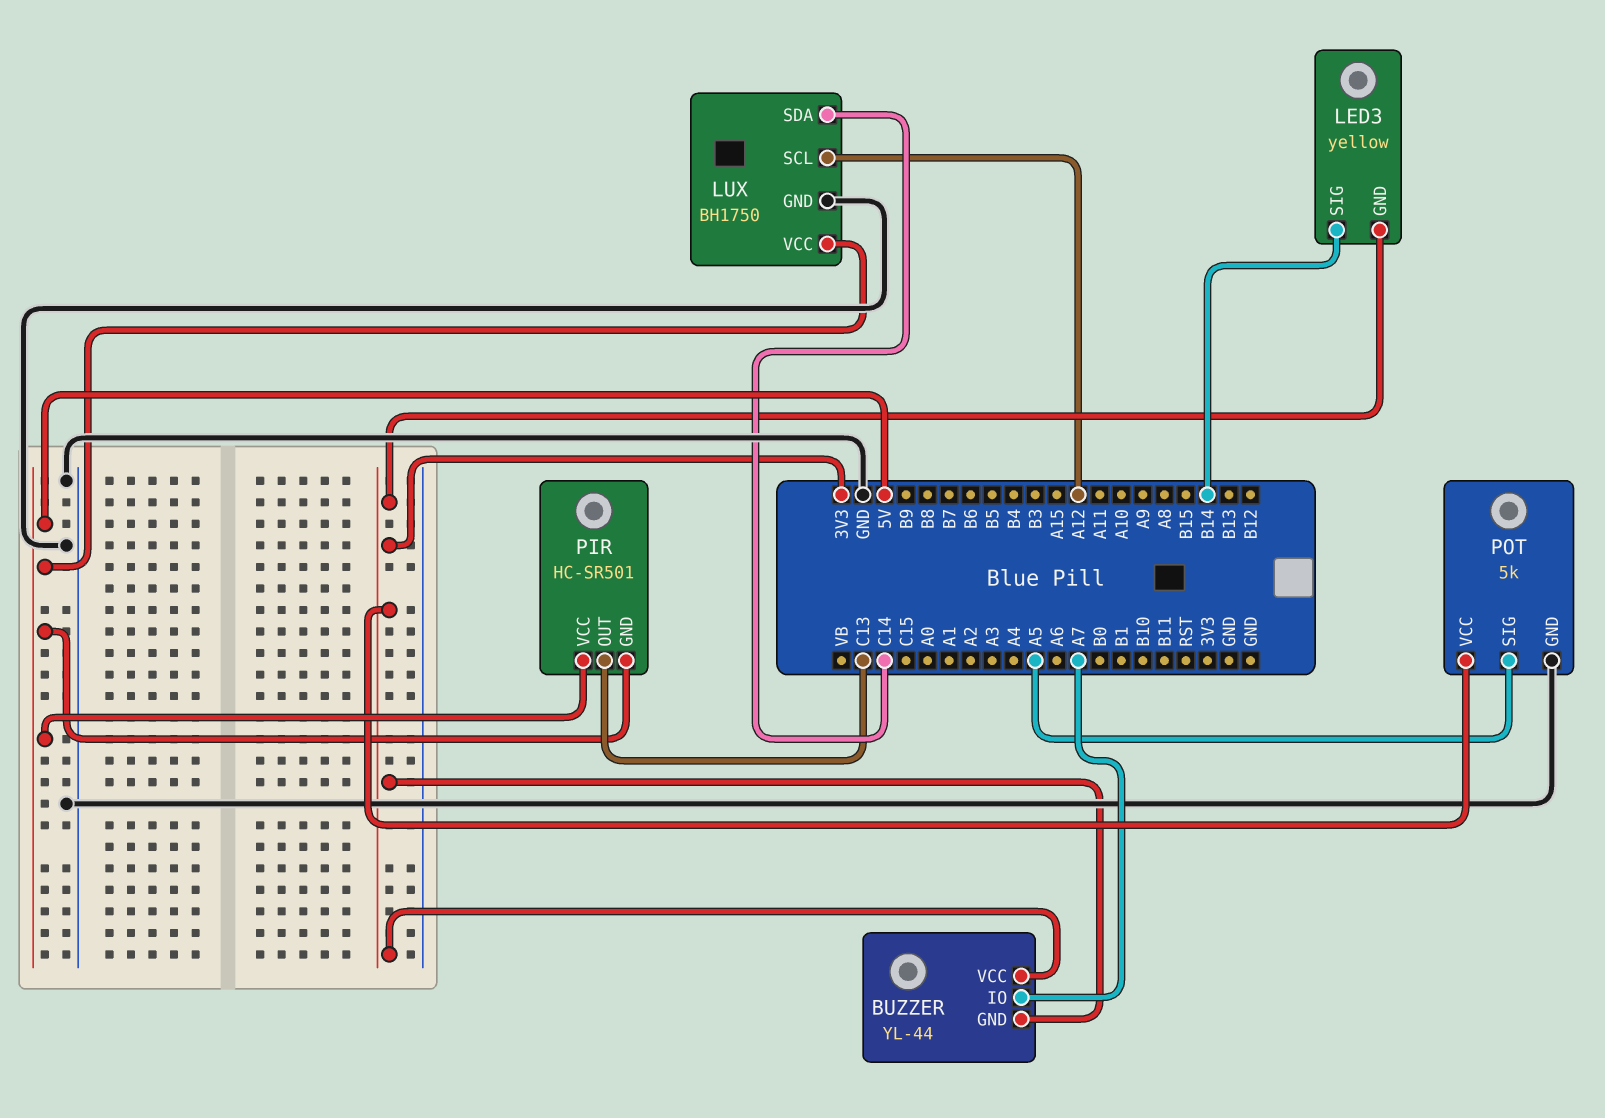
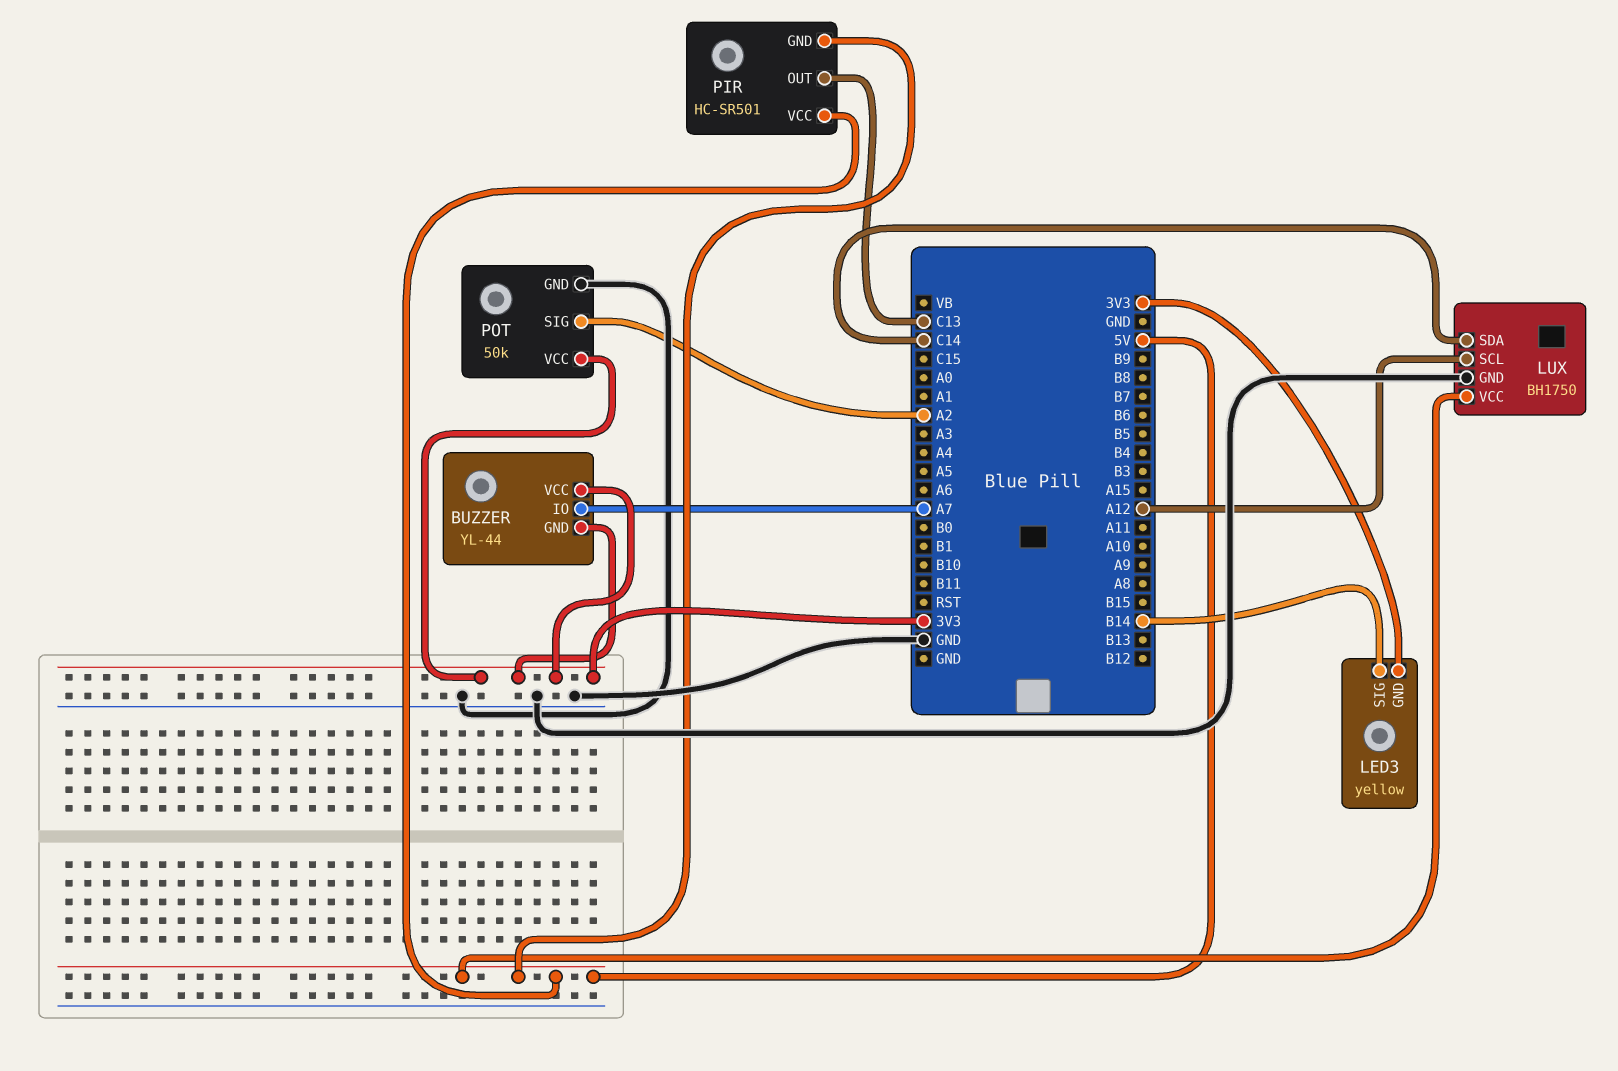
POT: 5k -> 50k
POT pin SIG: A5 -> A2

